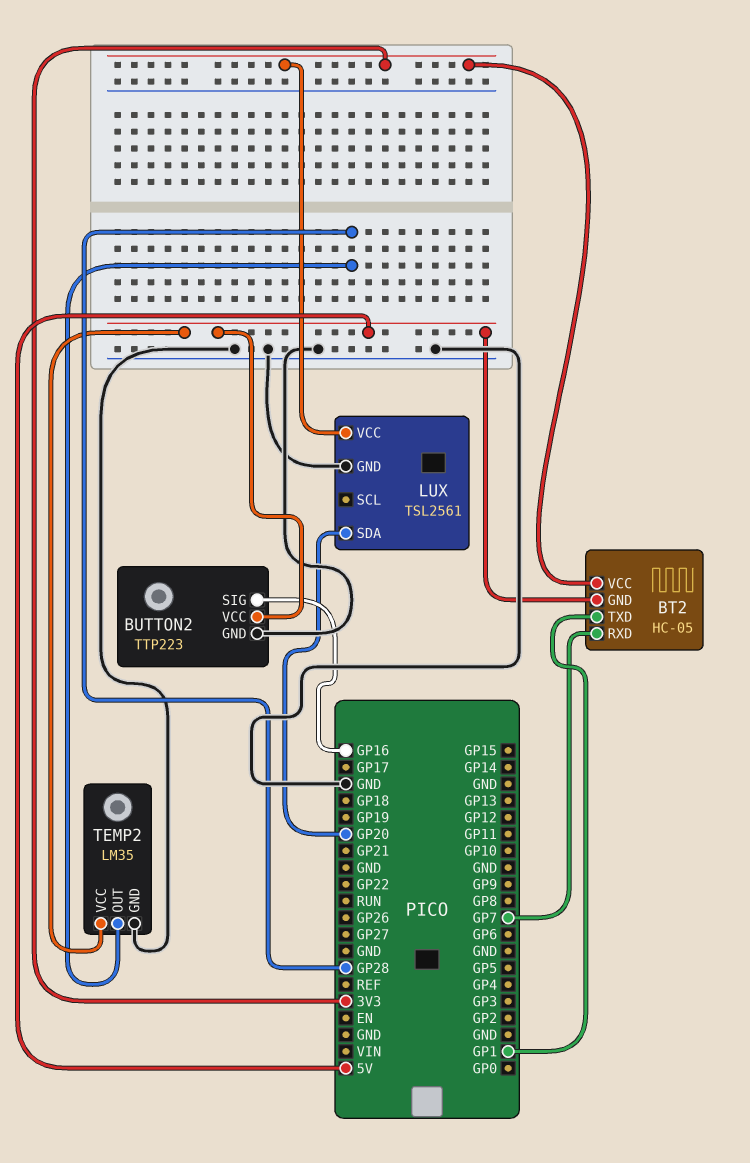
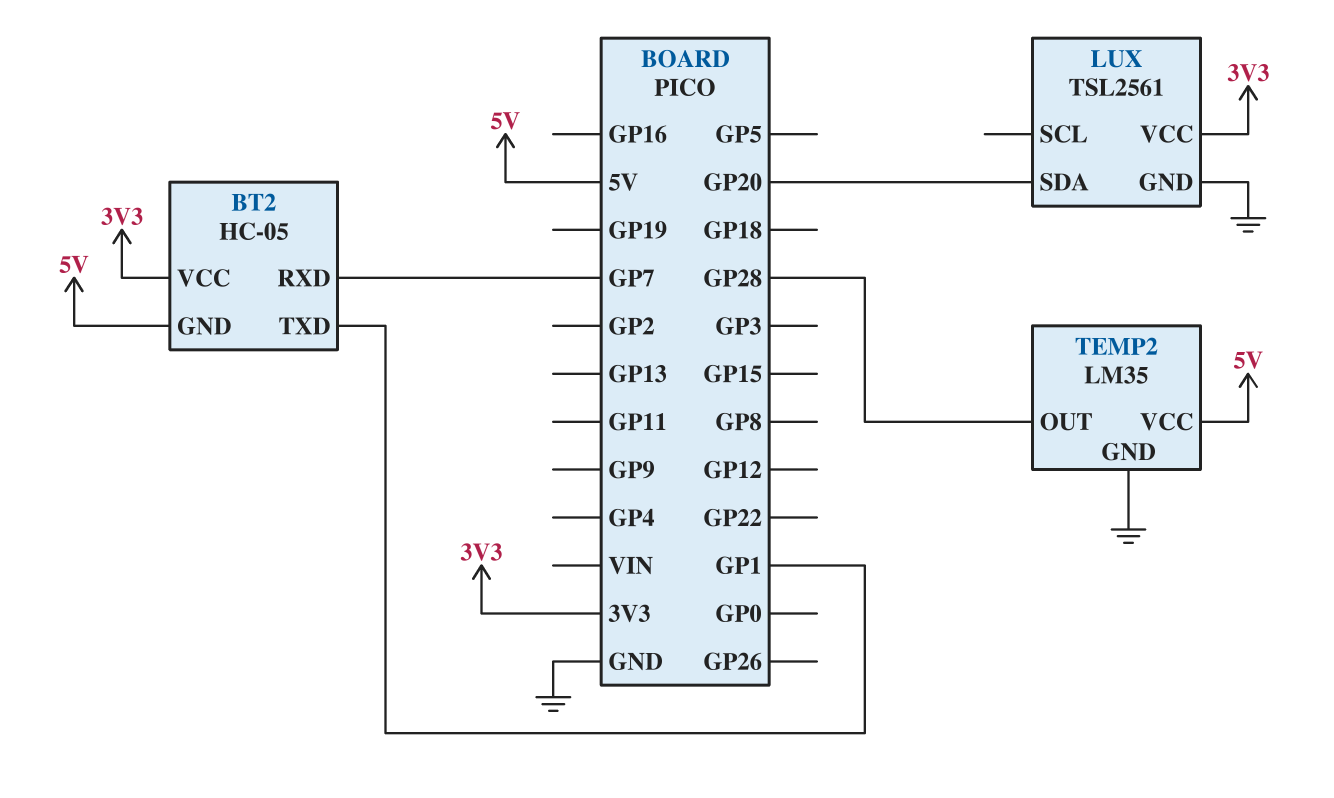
BUTTON2: TTP223 -> none
BUTTON2 pin GND: GND -> none
BUTTON2 pin SIG: GP16 -> none
BUTTON2 pin VCC: 5V -> none

